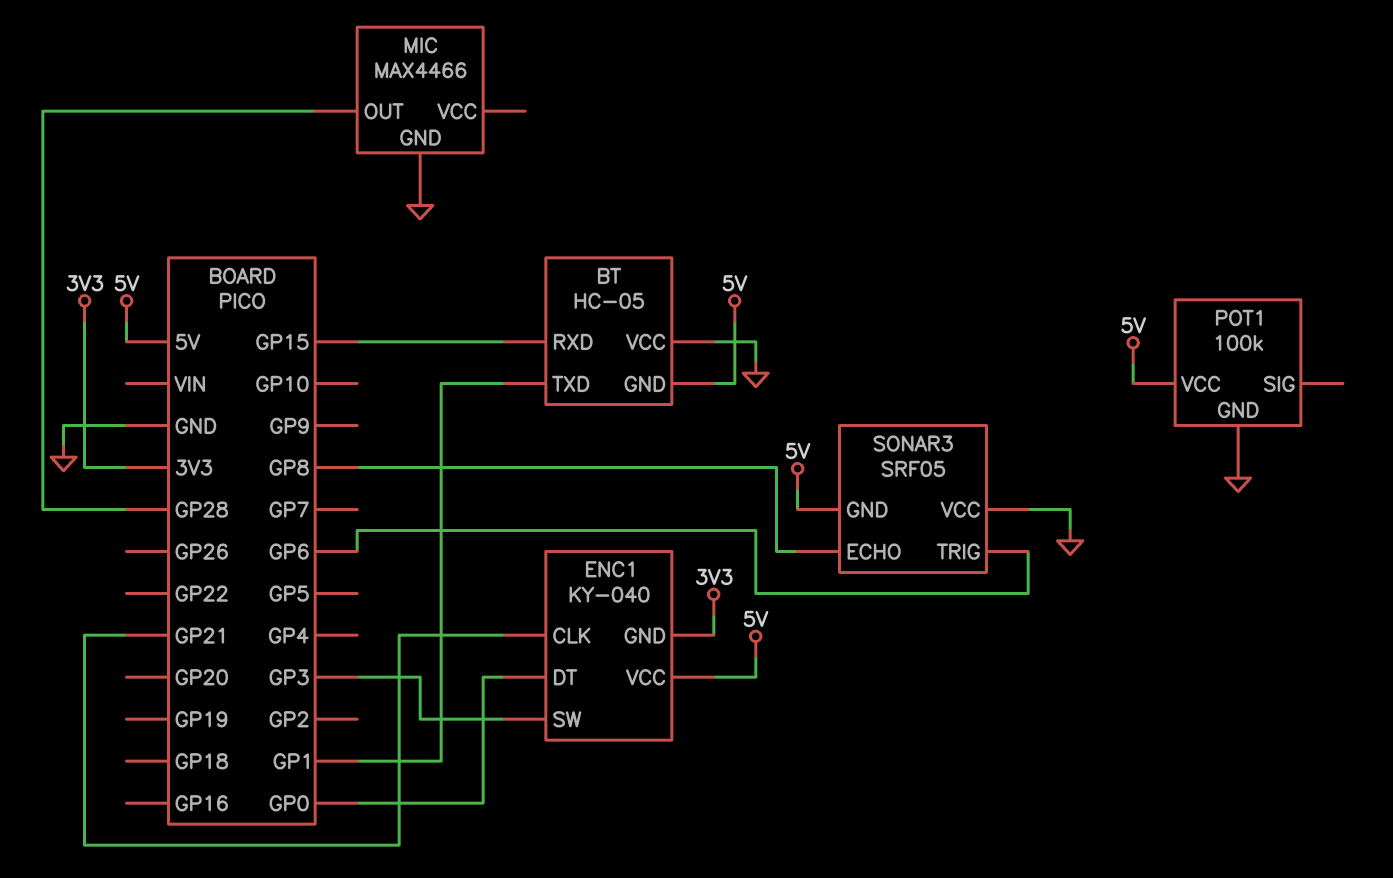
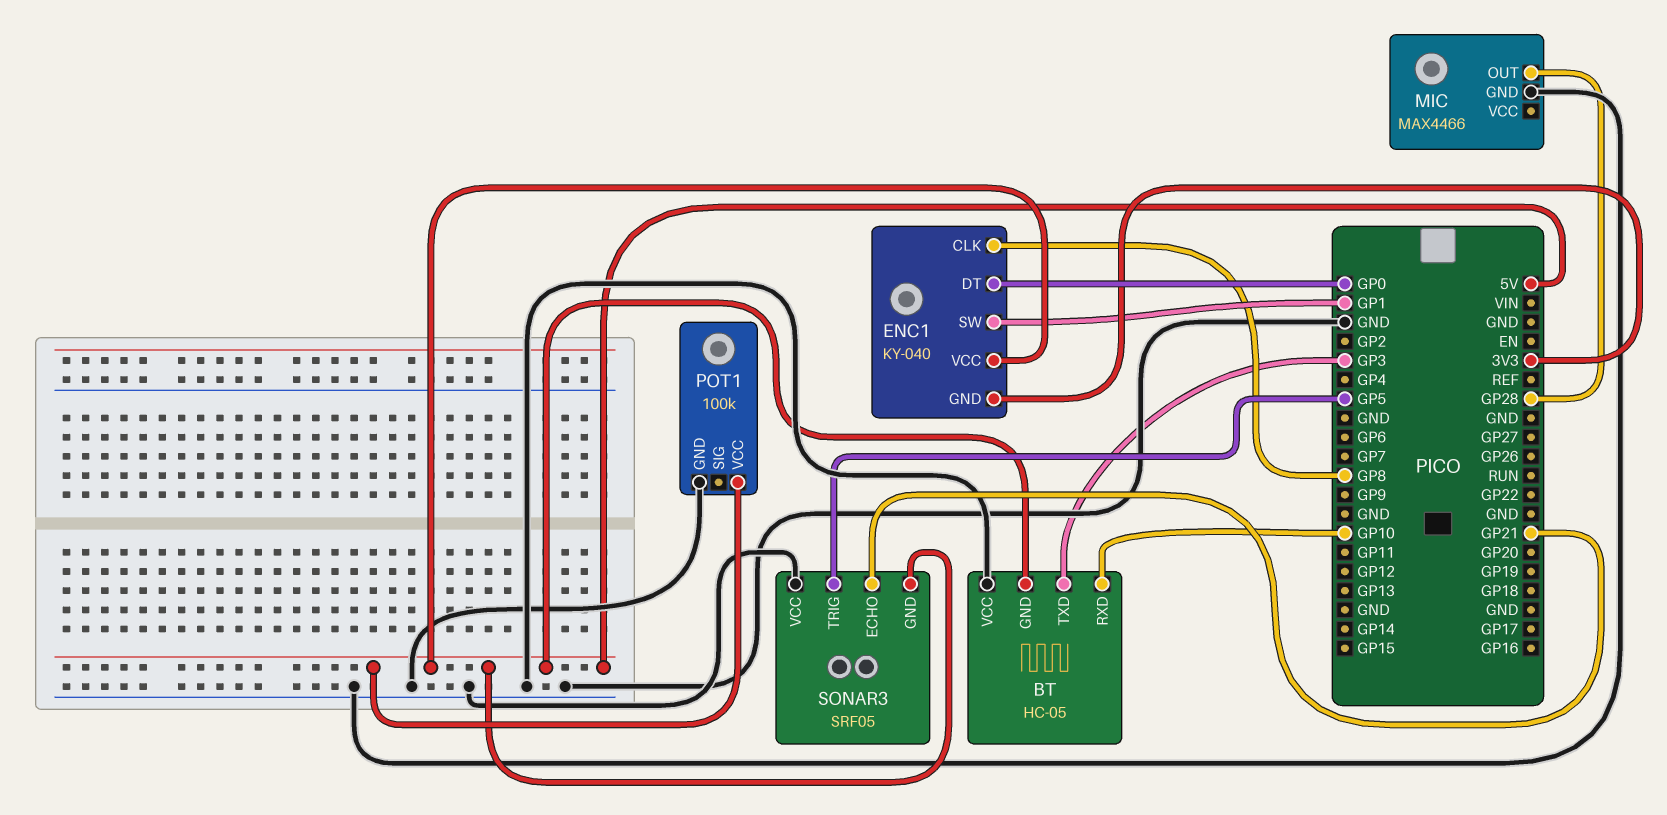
BT pin RXD: GP15 -> GP10
BT pin TXD: GP1 -> GP3
ENC1 pin CLK: GP21 -> GP8
ENC1 pin SW: GP3 -> GP1
SONAR3 pin ECHO: GP8 -> GP21
SONAR3 pin TRIG: GP6 -> GP5

